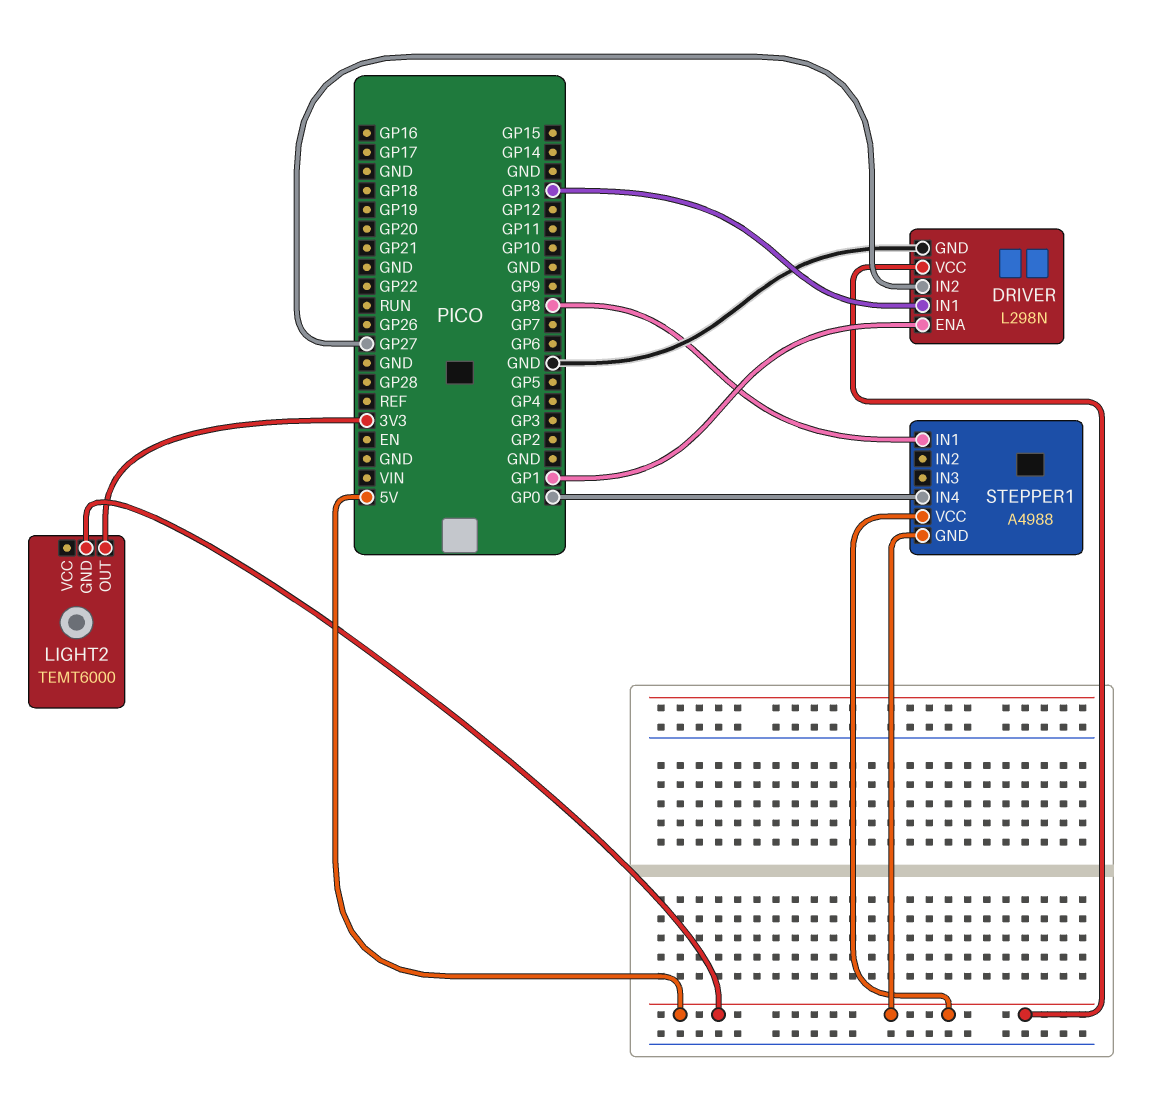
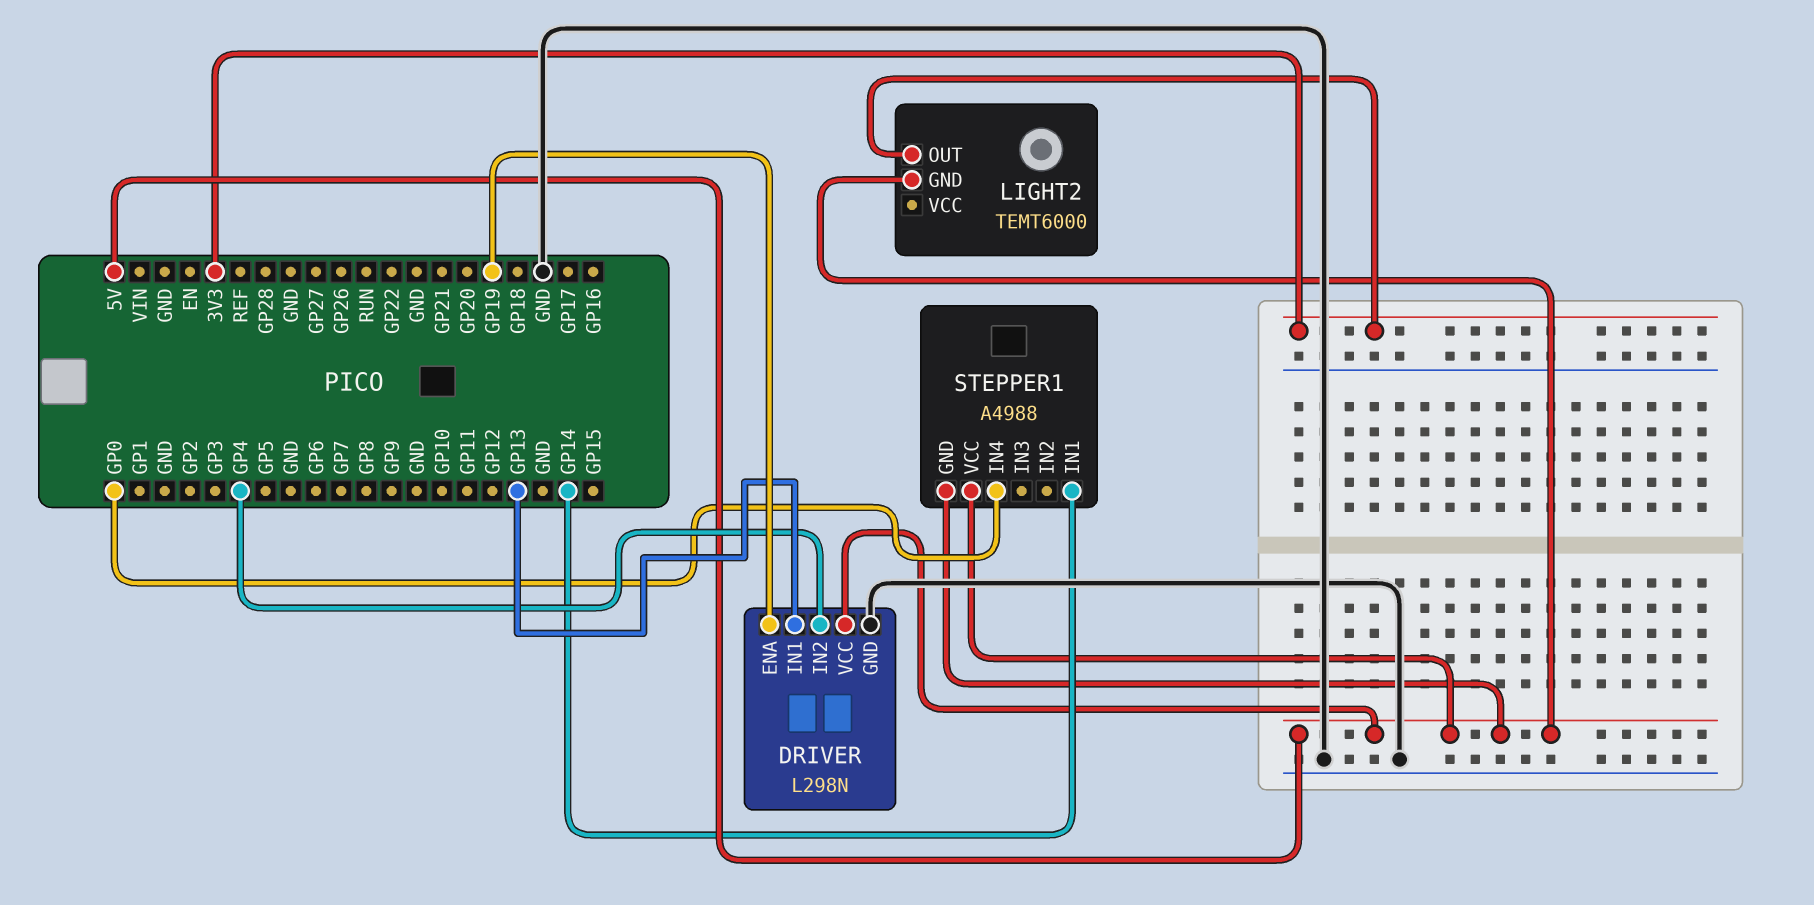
DRIVER pin ENA: GP1 -> GP19
DRIVER pin IN2: GP27 -> GP4
STEPPER1 pin IN1: GP8 -> GP14

